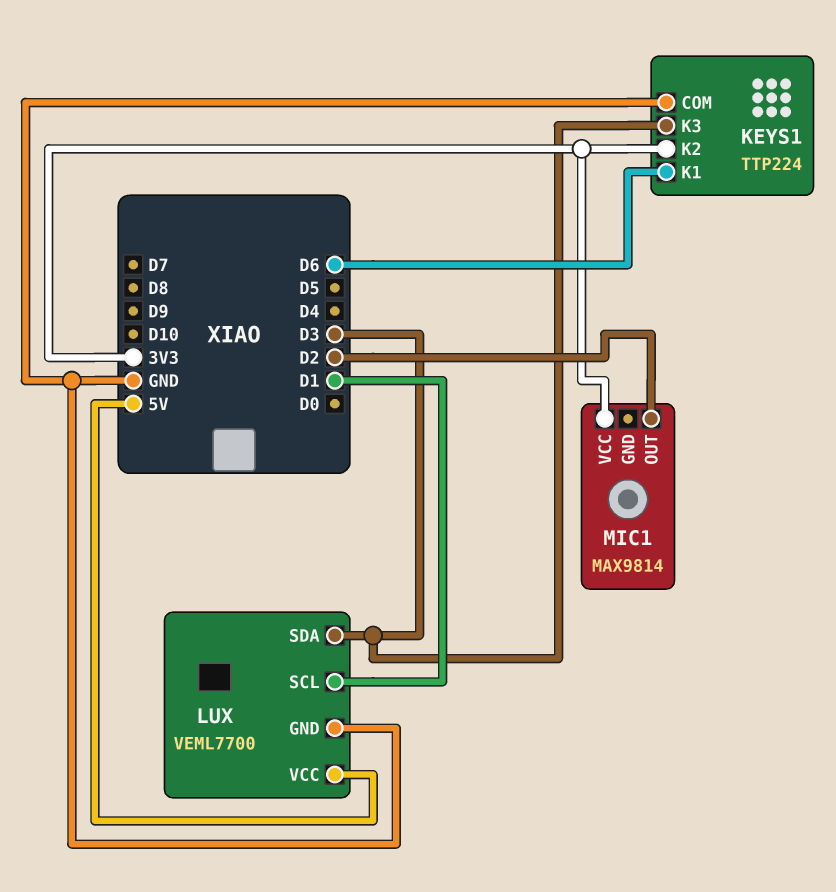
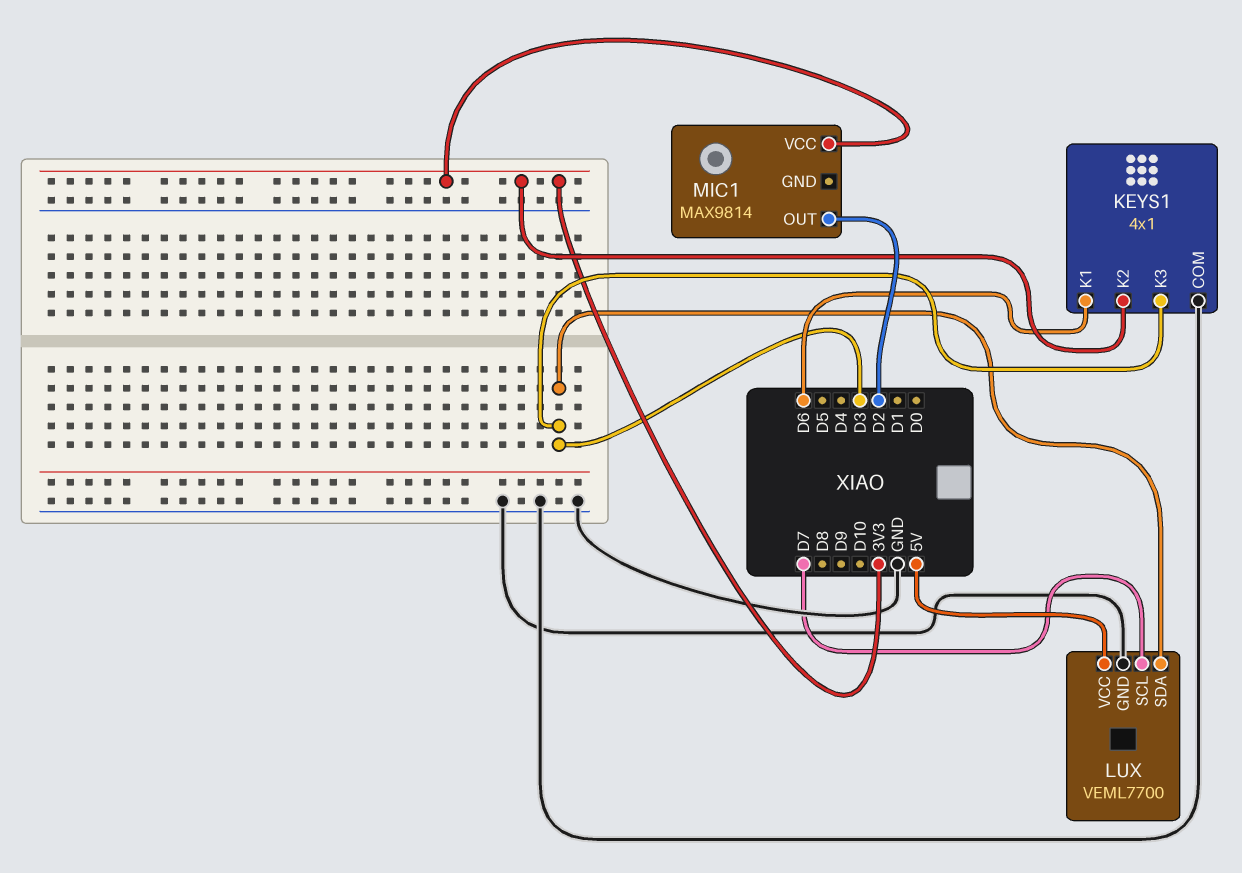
KEYS1: TTP224 -> 4x1
LUX pin SCL: D1 -> D7

